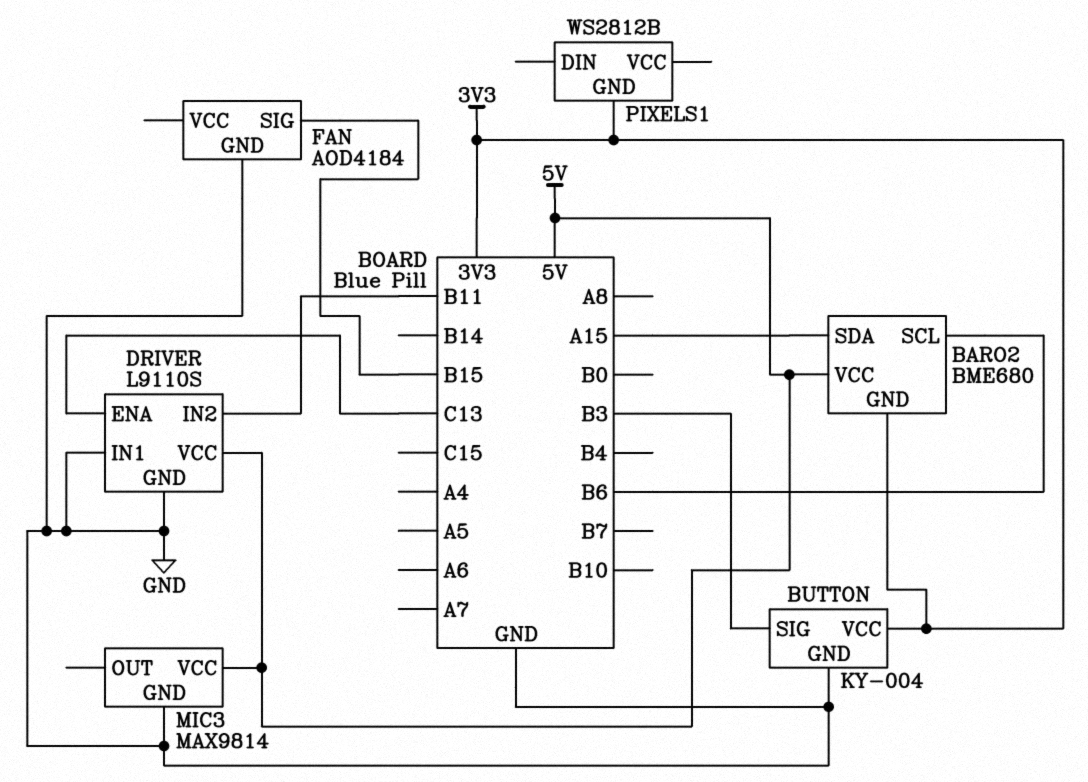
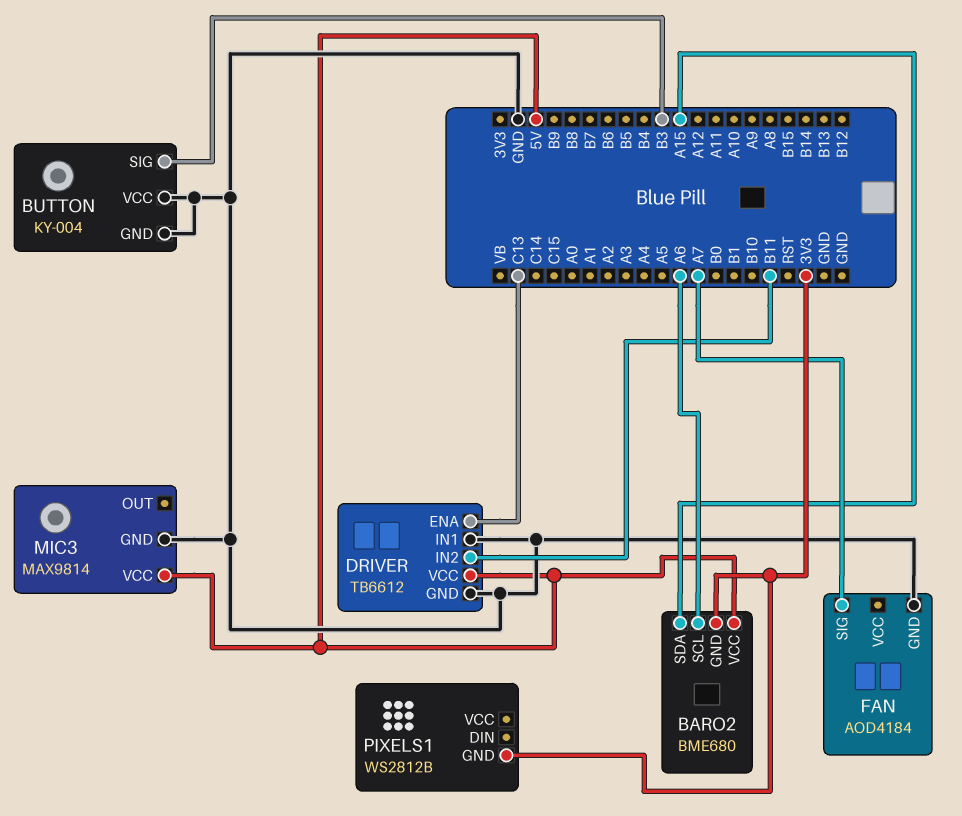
BARO2 pin SCL: B6 -> A6
BUTTON pin VCC: 3V3 -> GND
DRIVER: L9110S -> TB6612
FAN pin SIG: B15 -> A7

